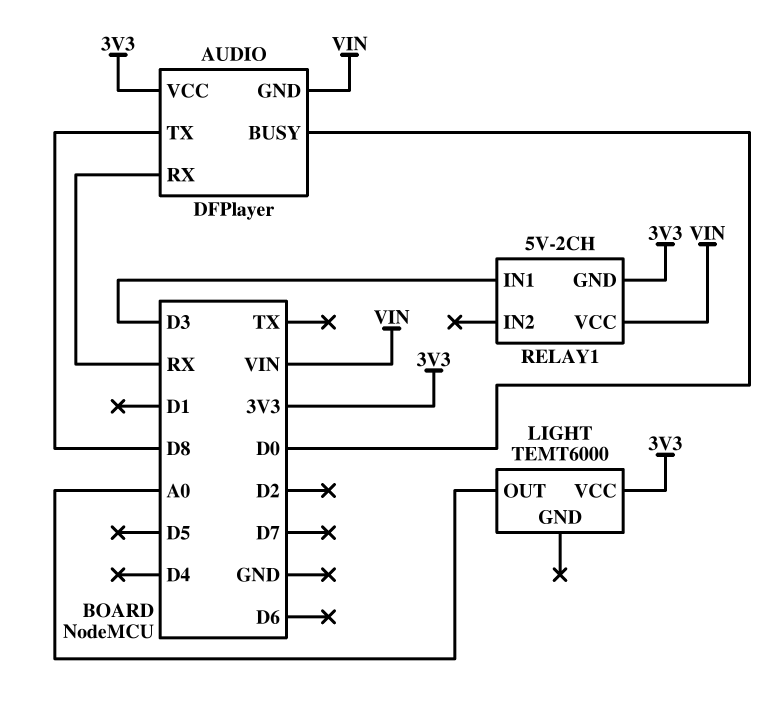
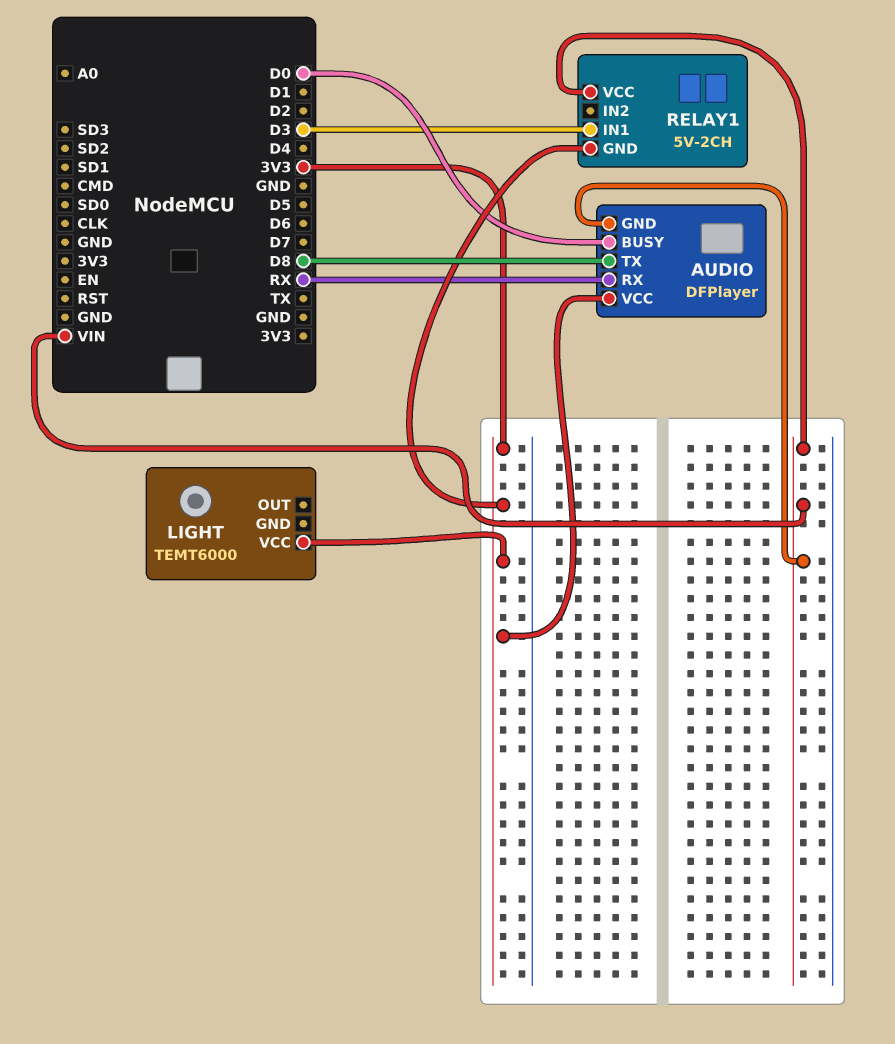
LIGHT pin OUT: A0 -> none

